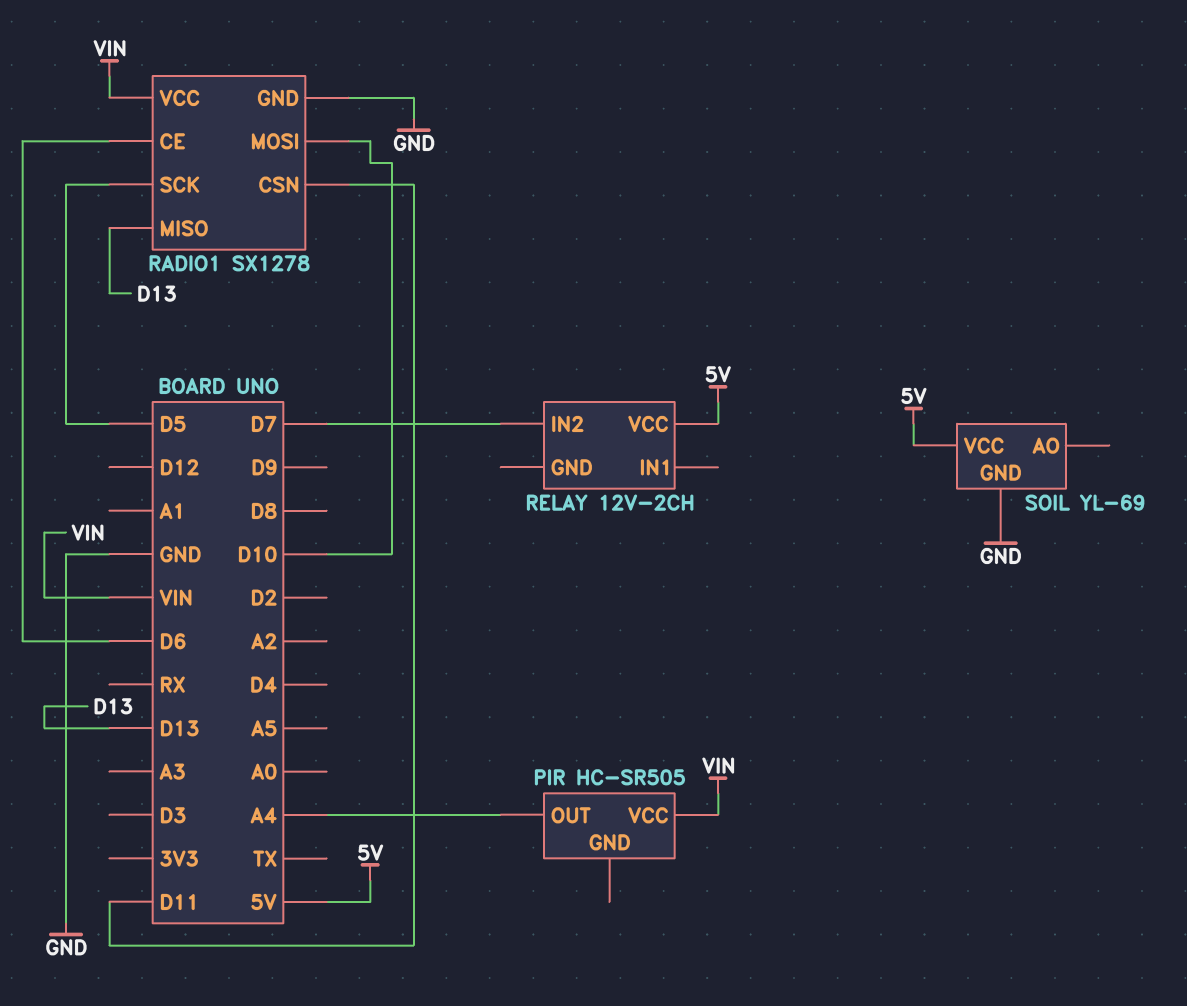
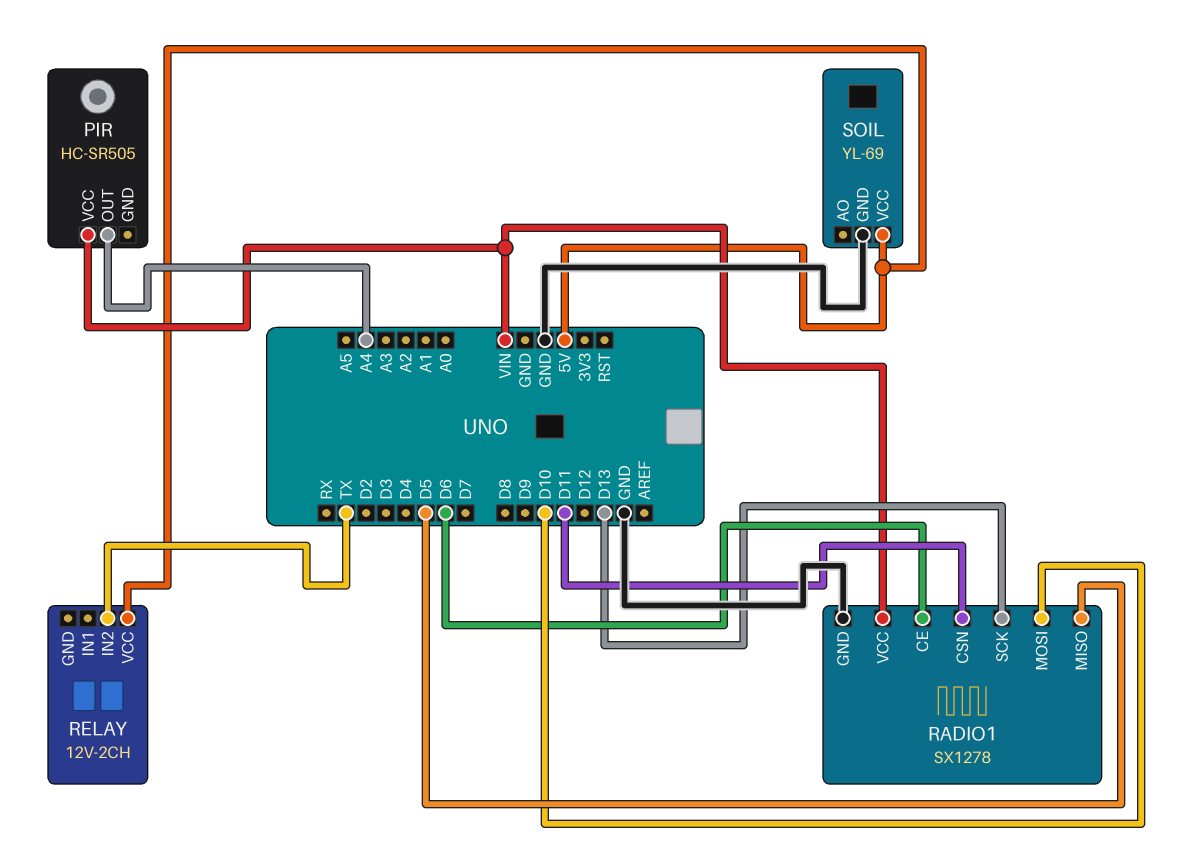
RADIO1 pin MISO: D13 -> D5
RADIO1 pin SCK: D5 -> D13
RELAY pin IN2: D7 -> TX

